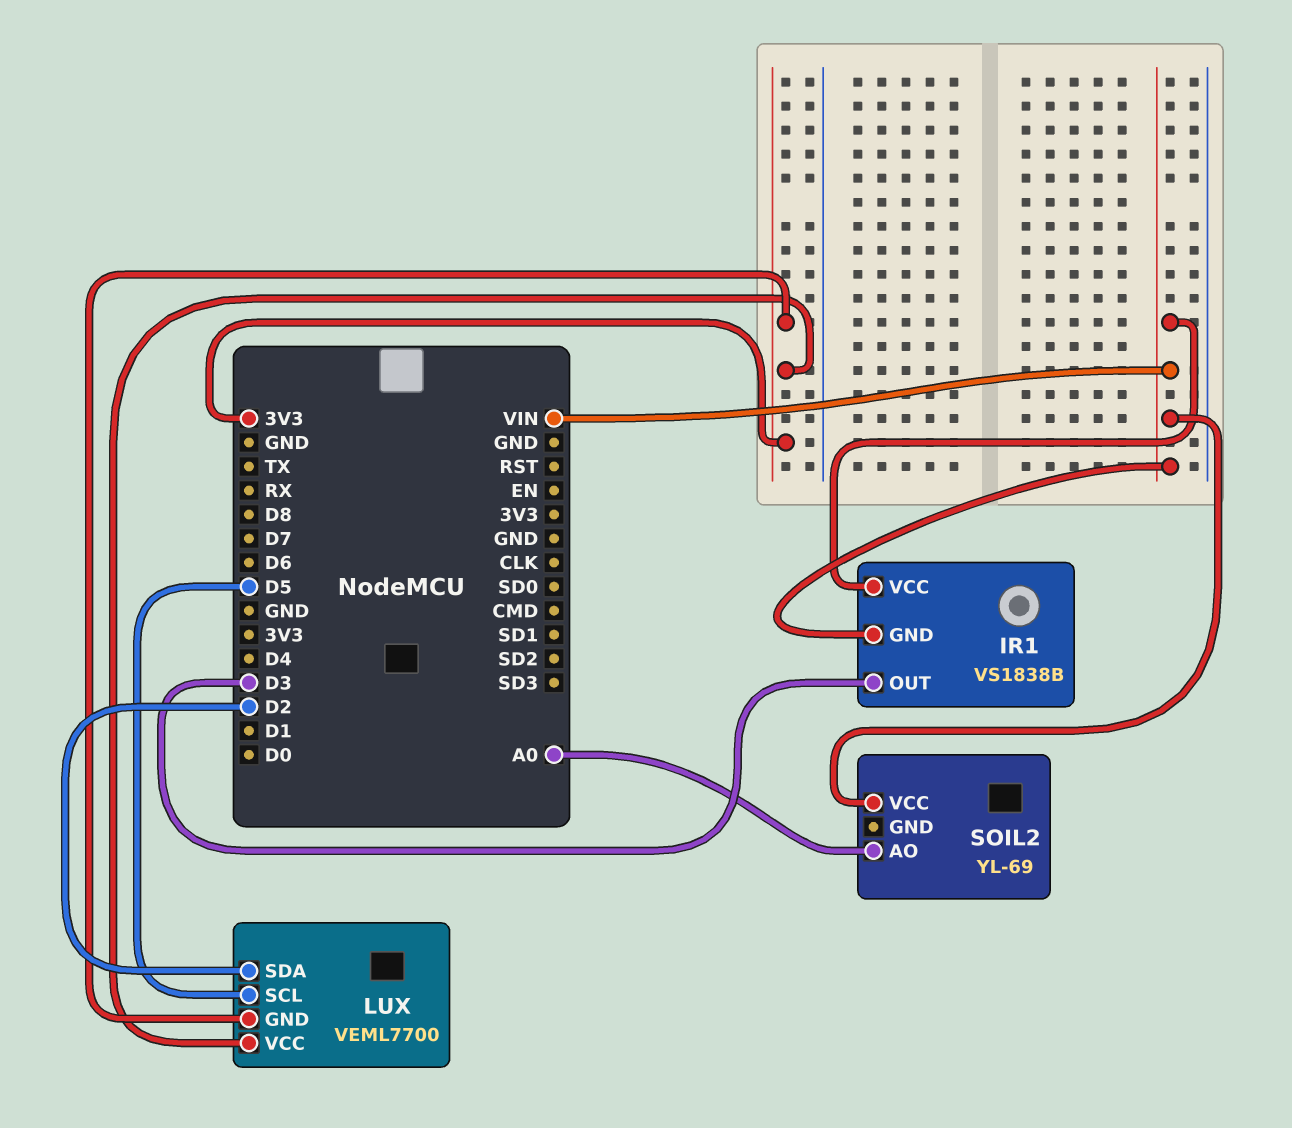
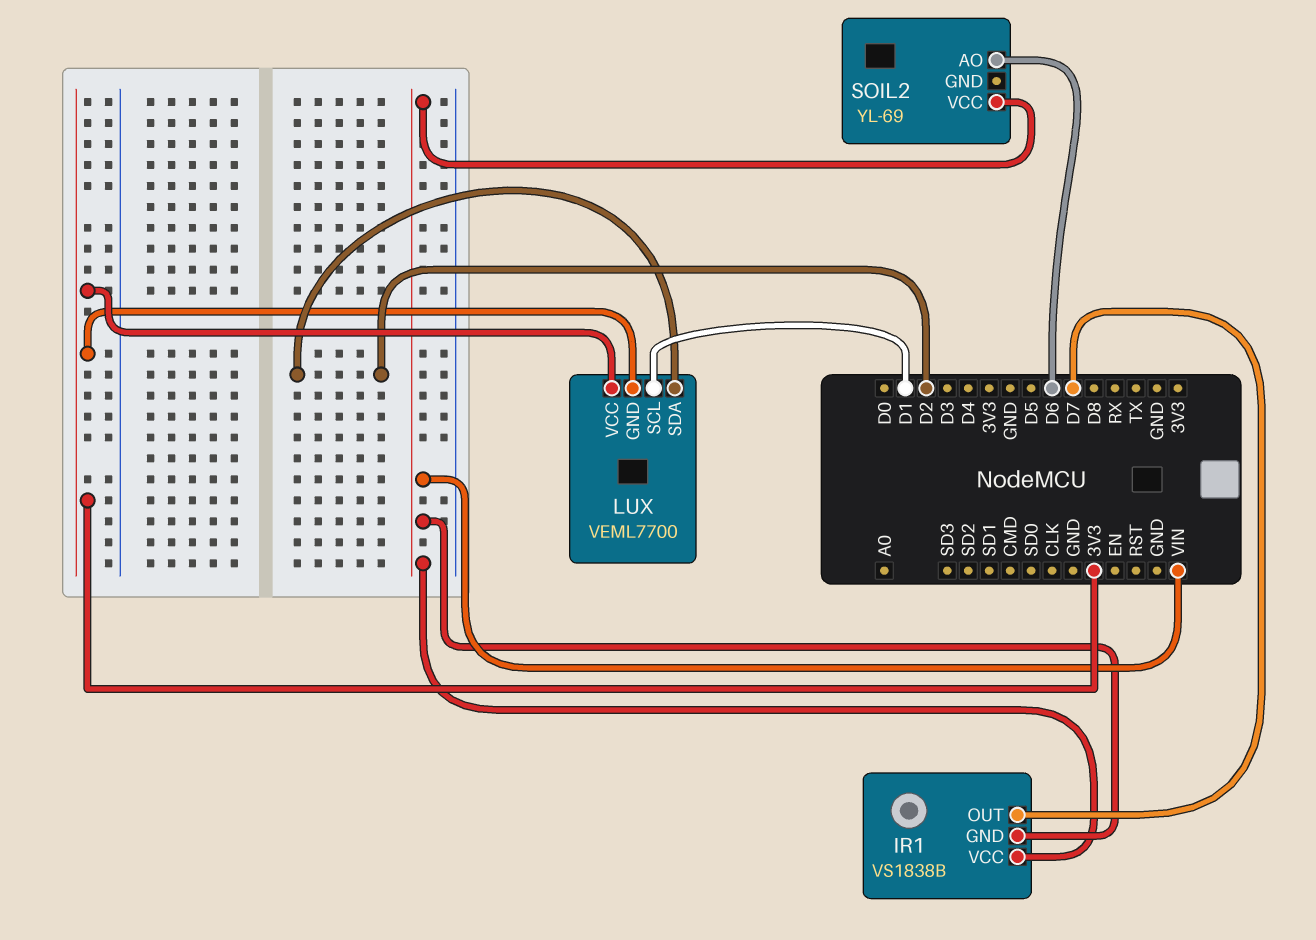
IR1 pin OUT: D3 -> D7
LUX pin SCL: D5 -> D1
SOIL2 pin AO: A0 -> D6

